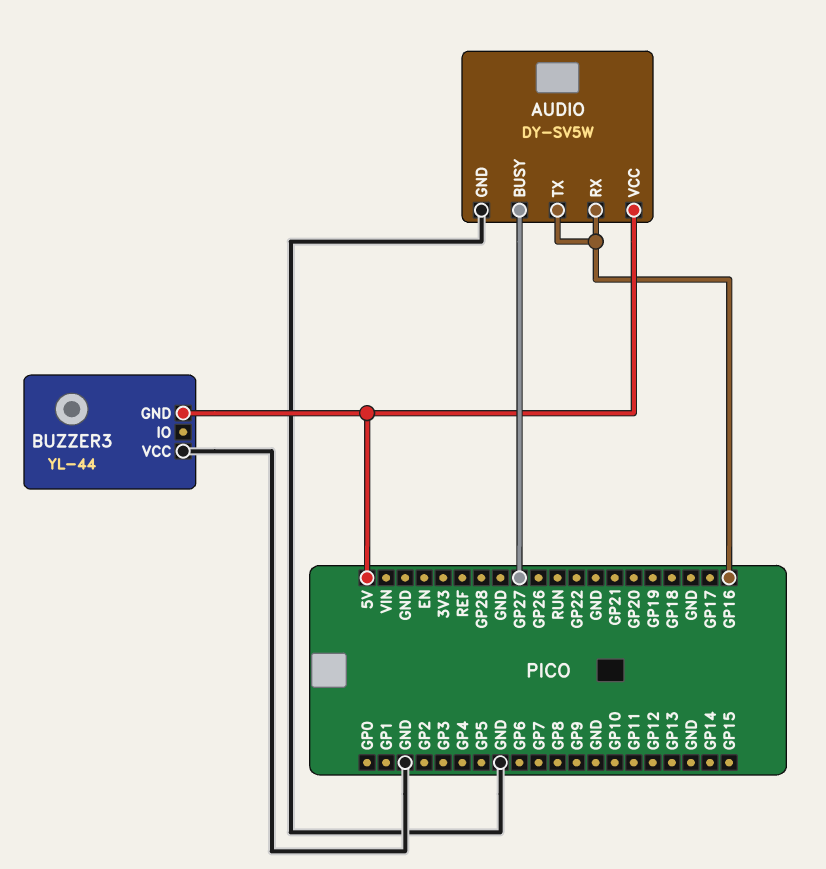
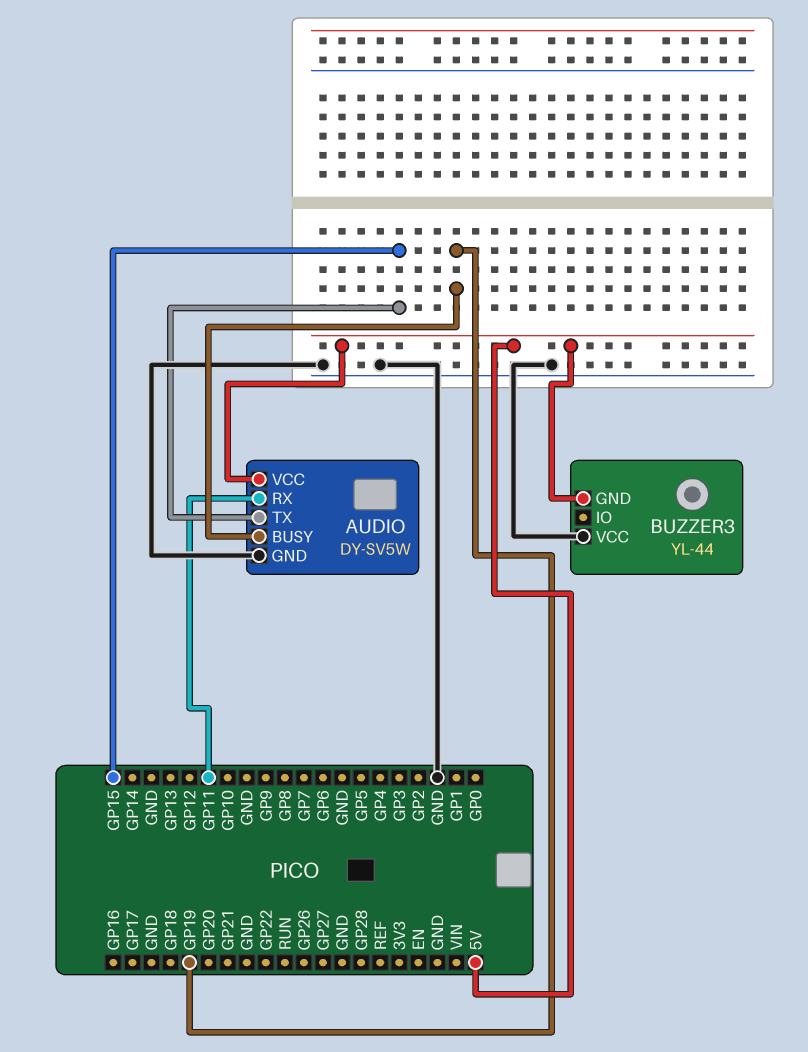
AUDIO pin BUSY: GP27 -> GP19
AUDIO pin RX: GP16 -> GP11
AUDIO pin TX: GP16 -> GP15

